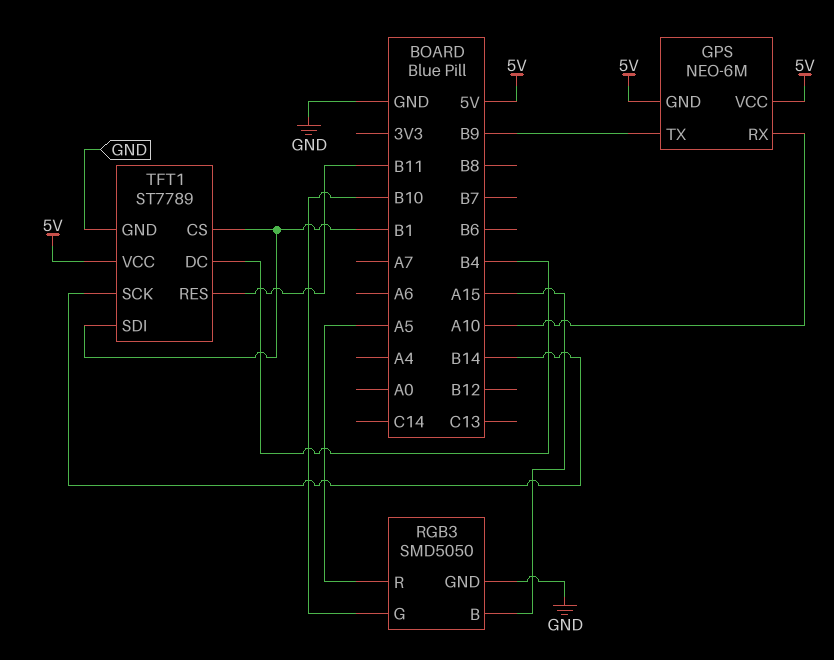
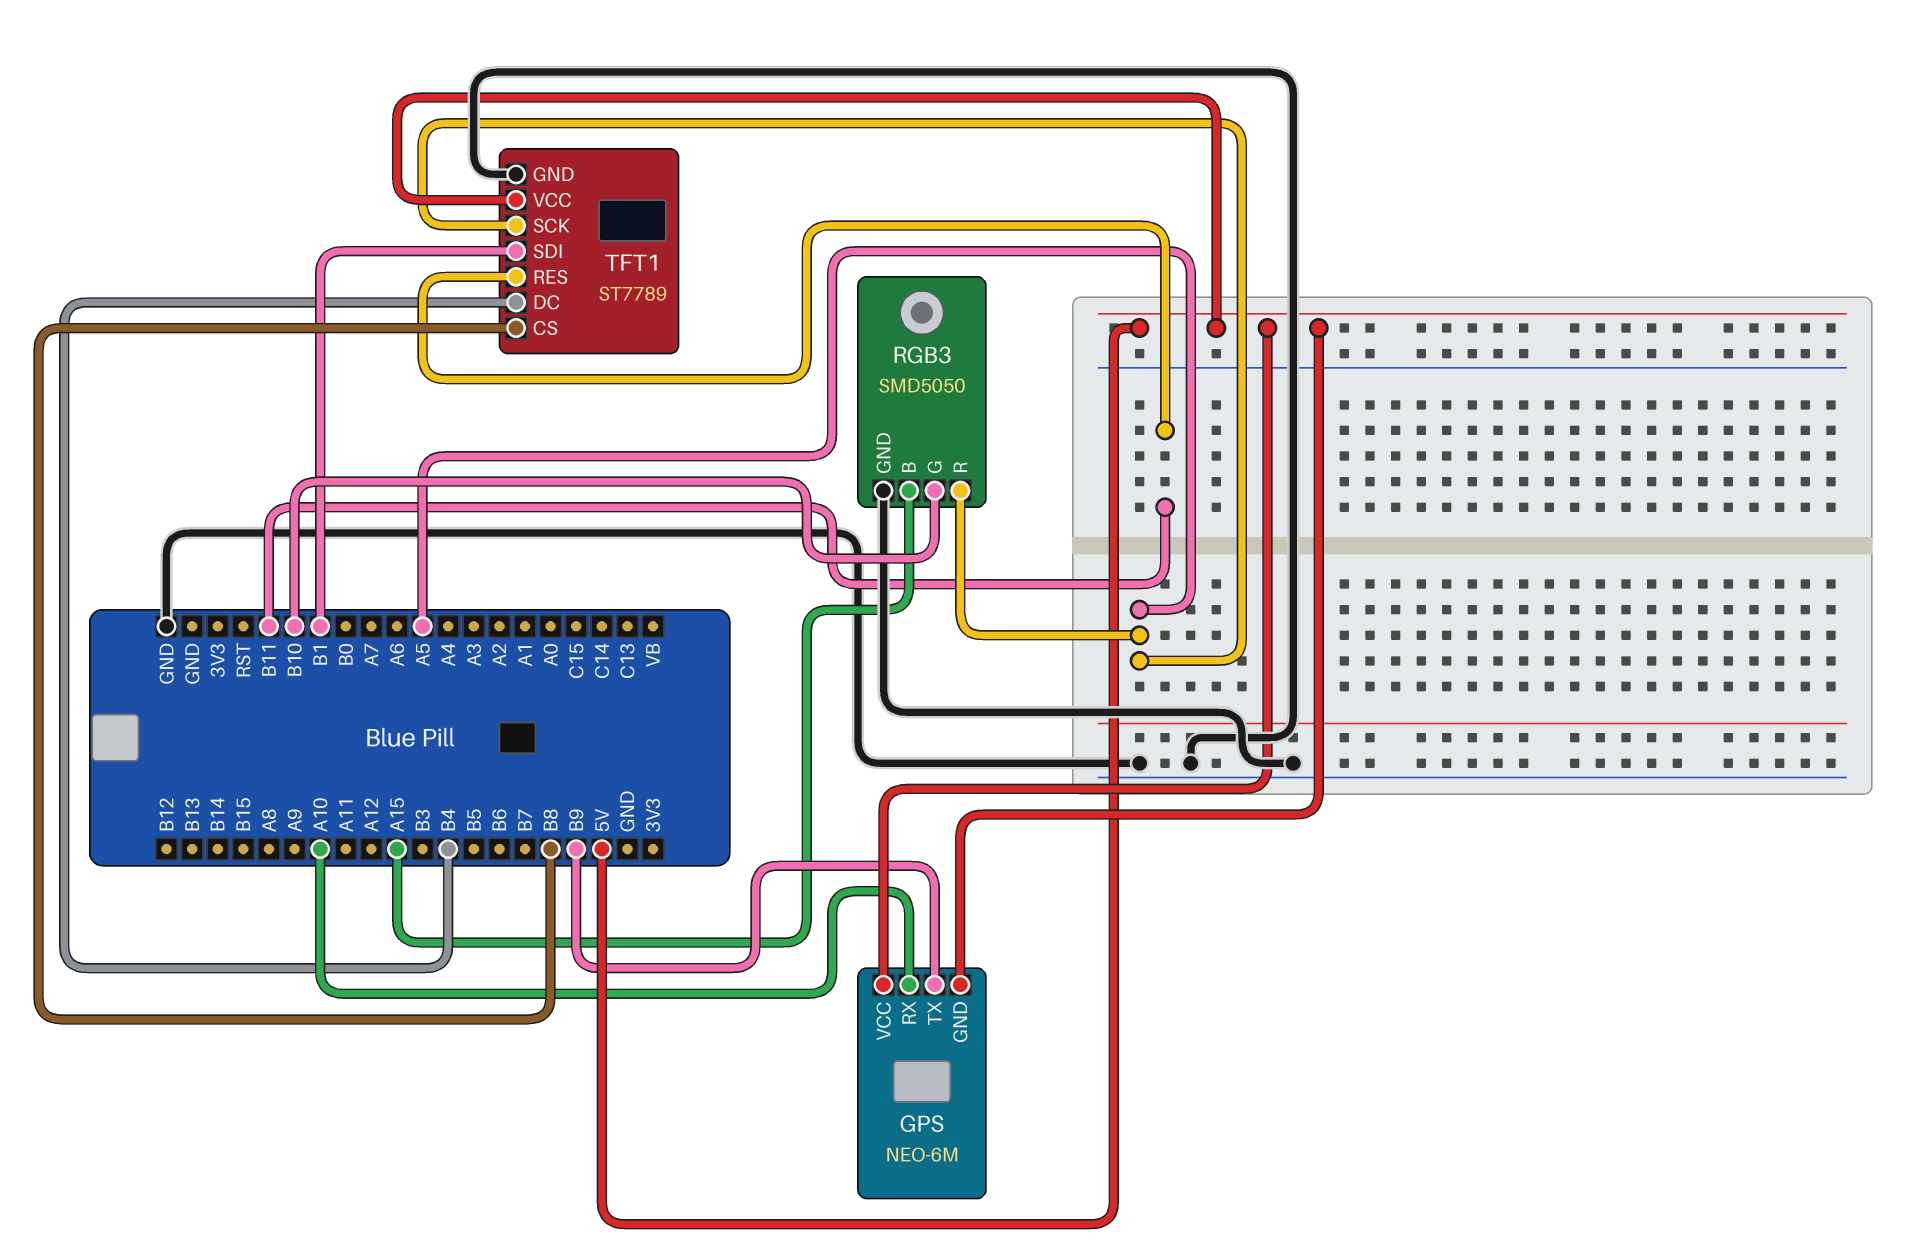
TFT1 pin CS: B1 -> B8
TFT1 pin SCK: B14 -> A5

